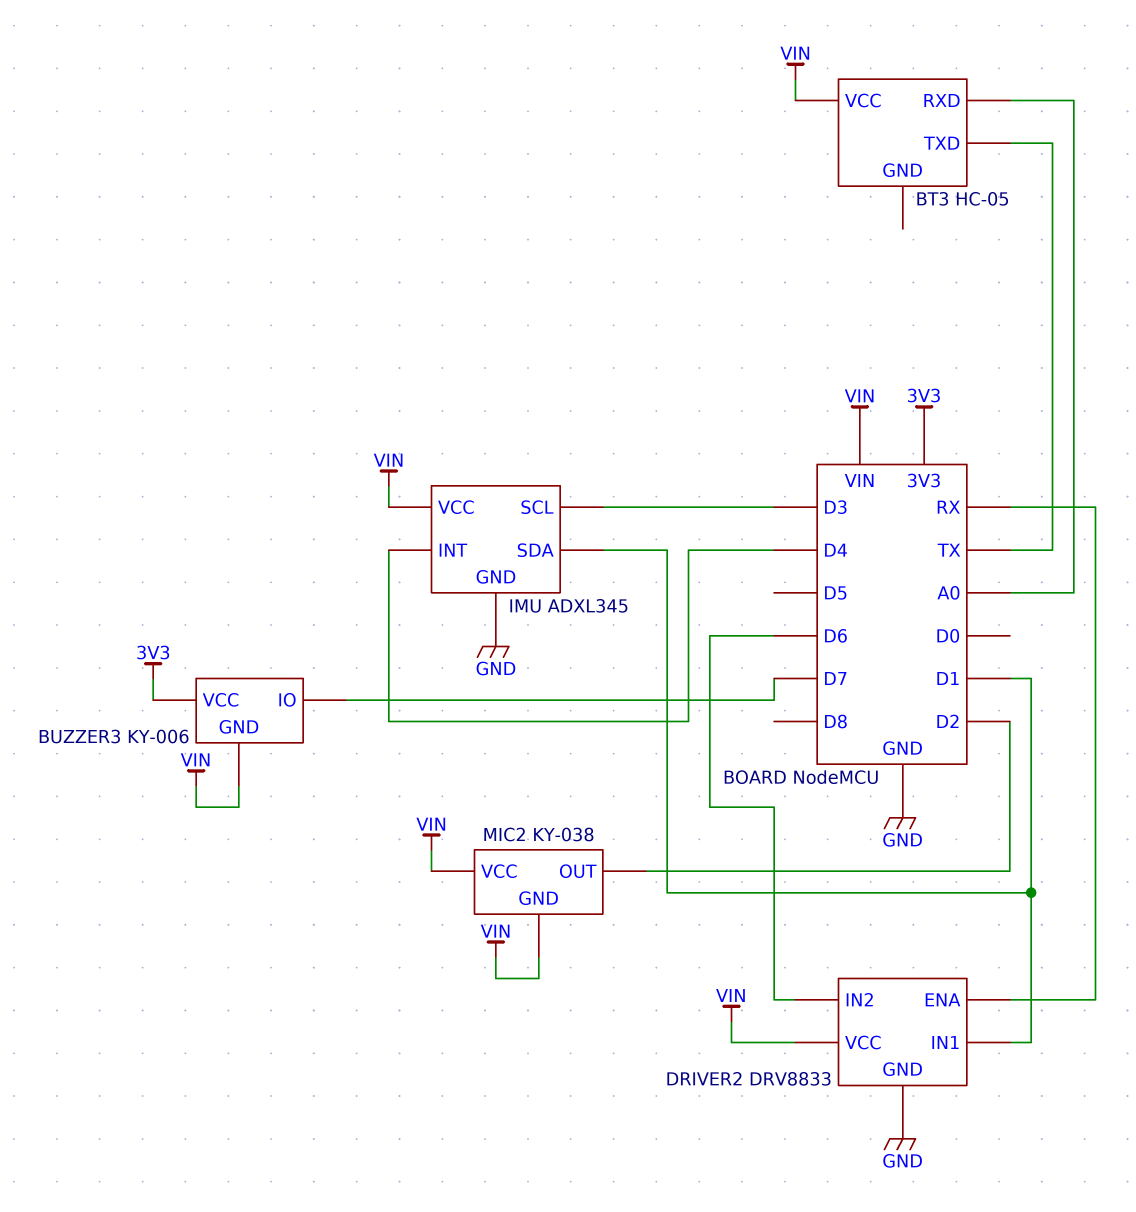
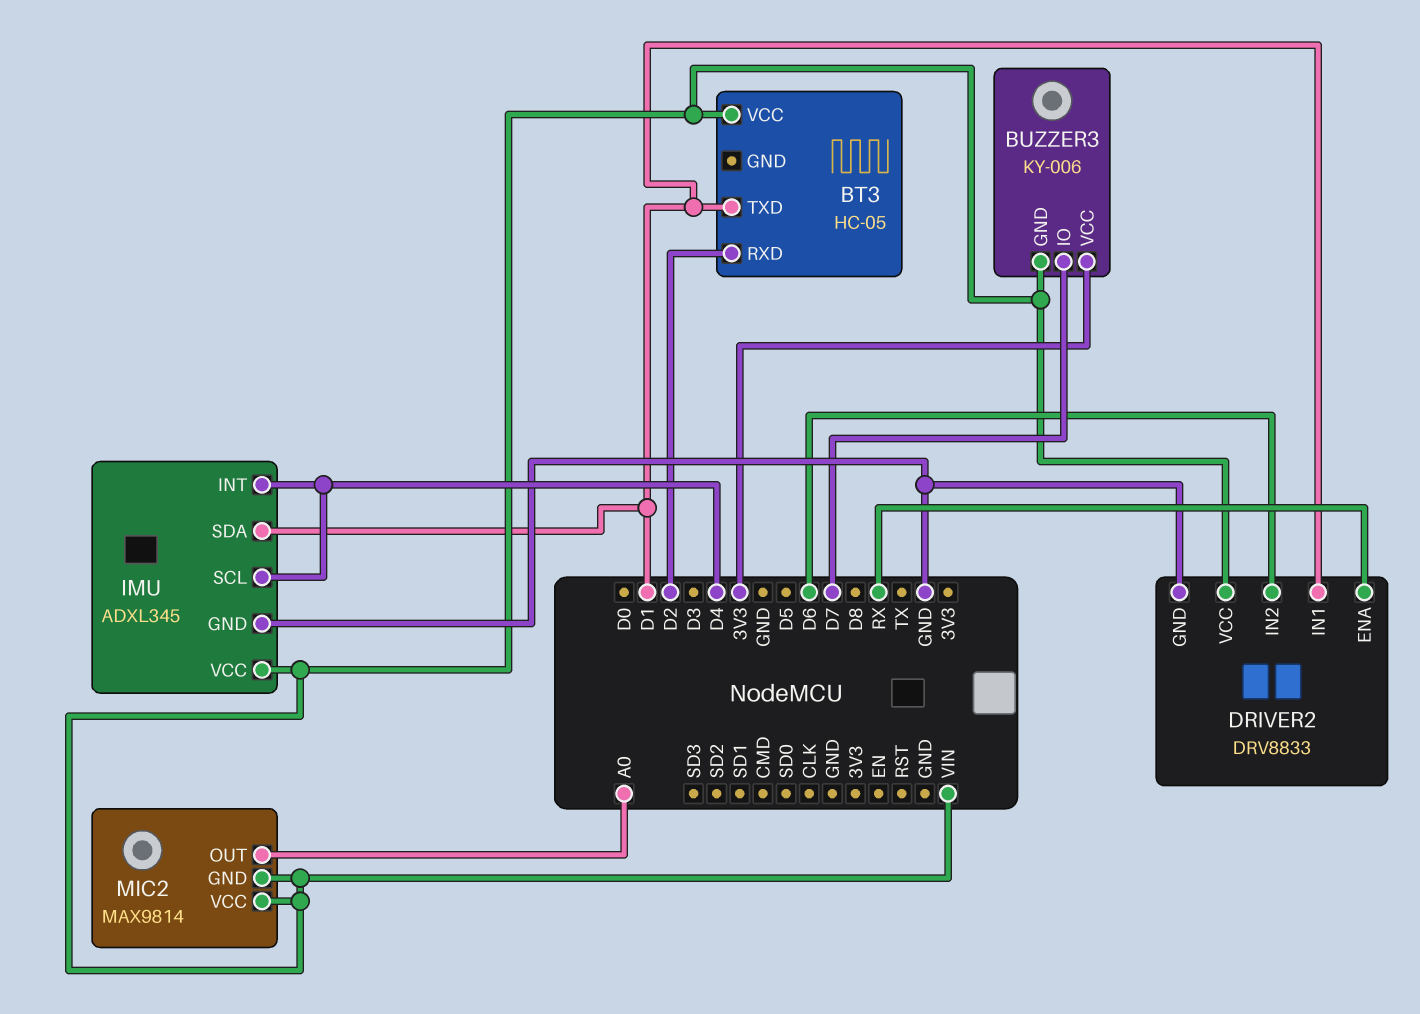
BT3 pin RXD: A0 -> D2
BT3 pin TXD: TX -> D1
IMU pin SCL: D3 -> D4
MIC2: KY-038 -> MAX9814
MIC2 pin OUT: D2 -> A0

